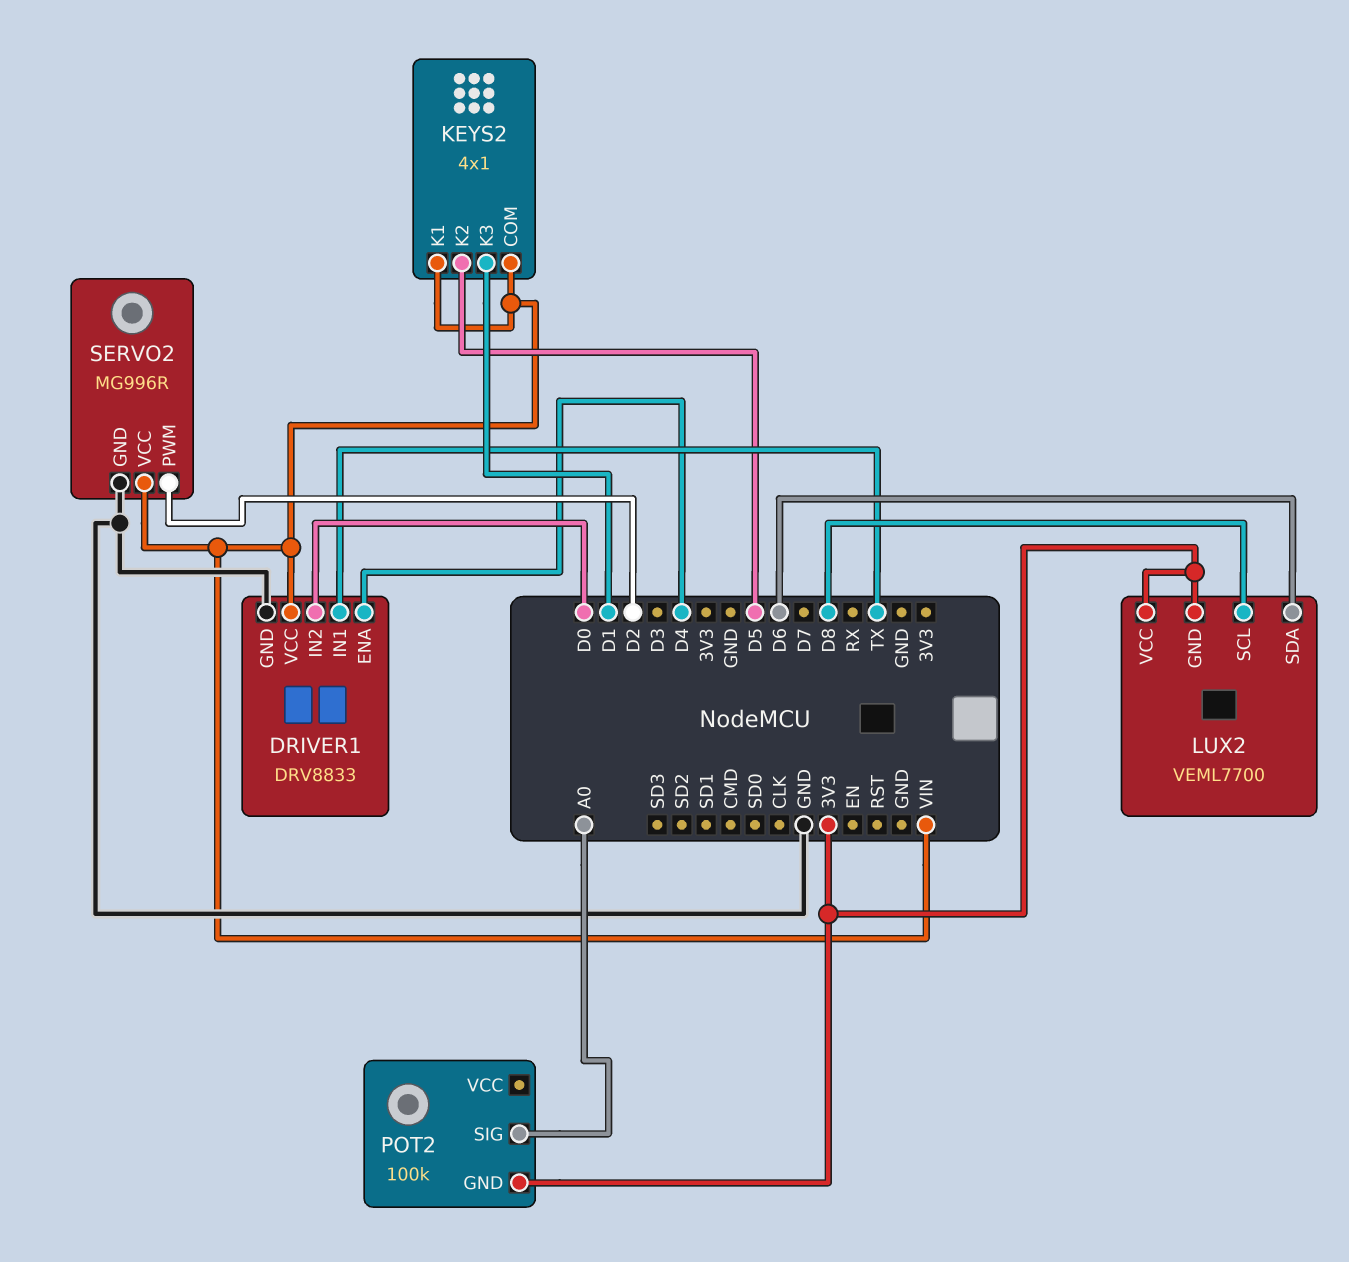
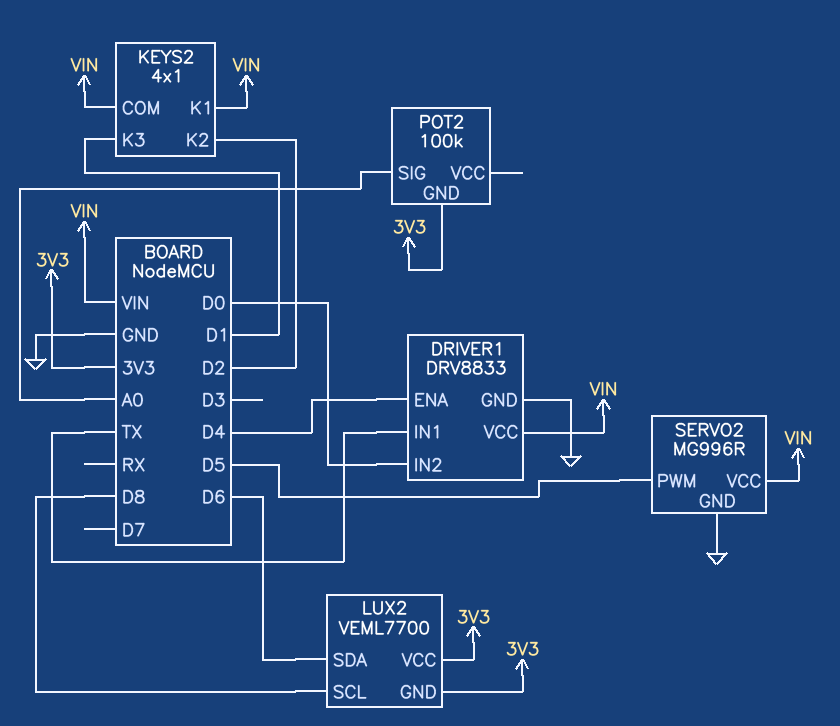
KEYS2 pin K2: D5 -> D2
SERVO2 pin PWM: D2 -> D5

